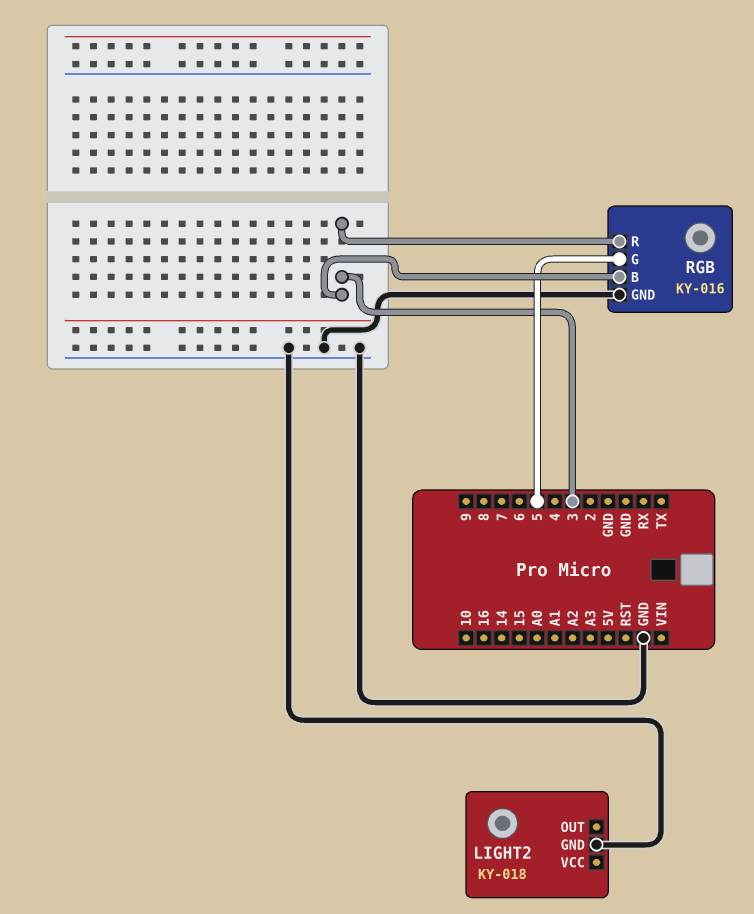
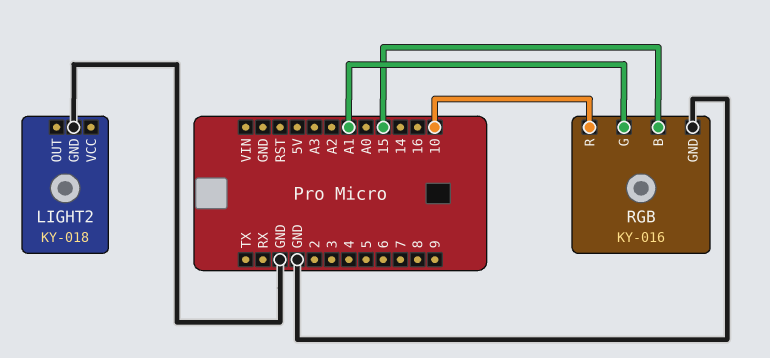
RGB pin B: 3 -> 15
RGB pin G: 5 -> A1
RGB pin R: 3 -> 10

